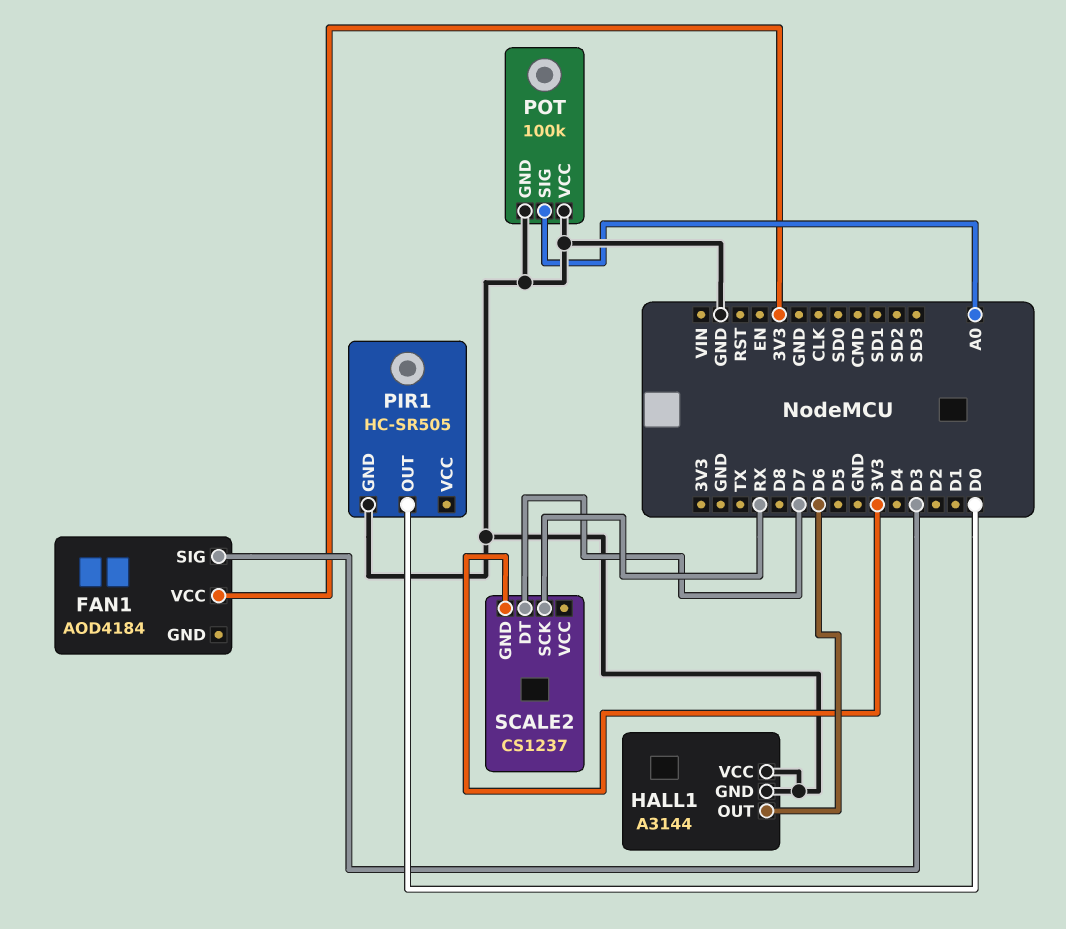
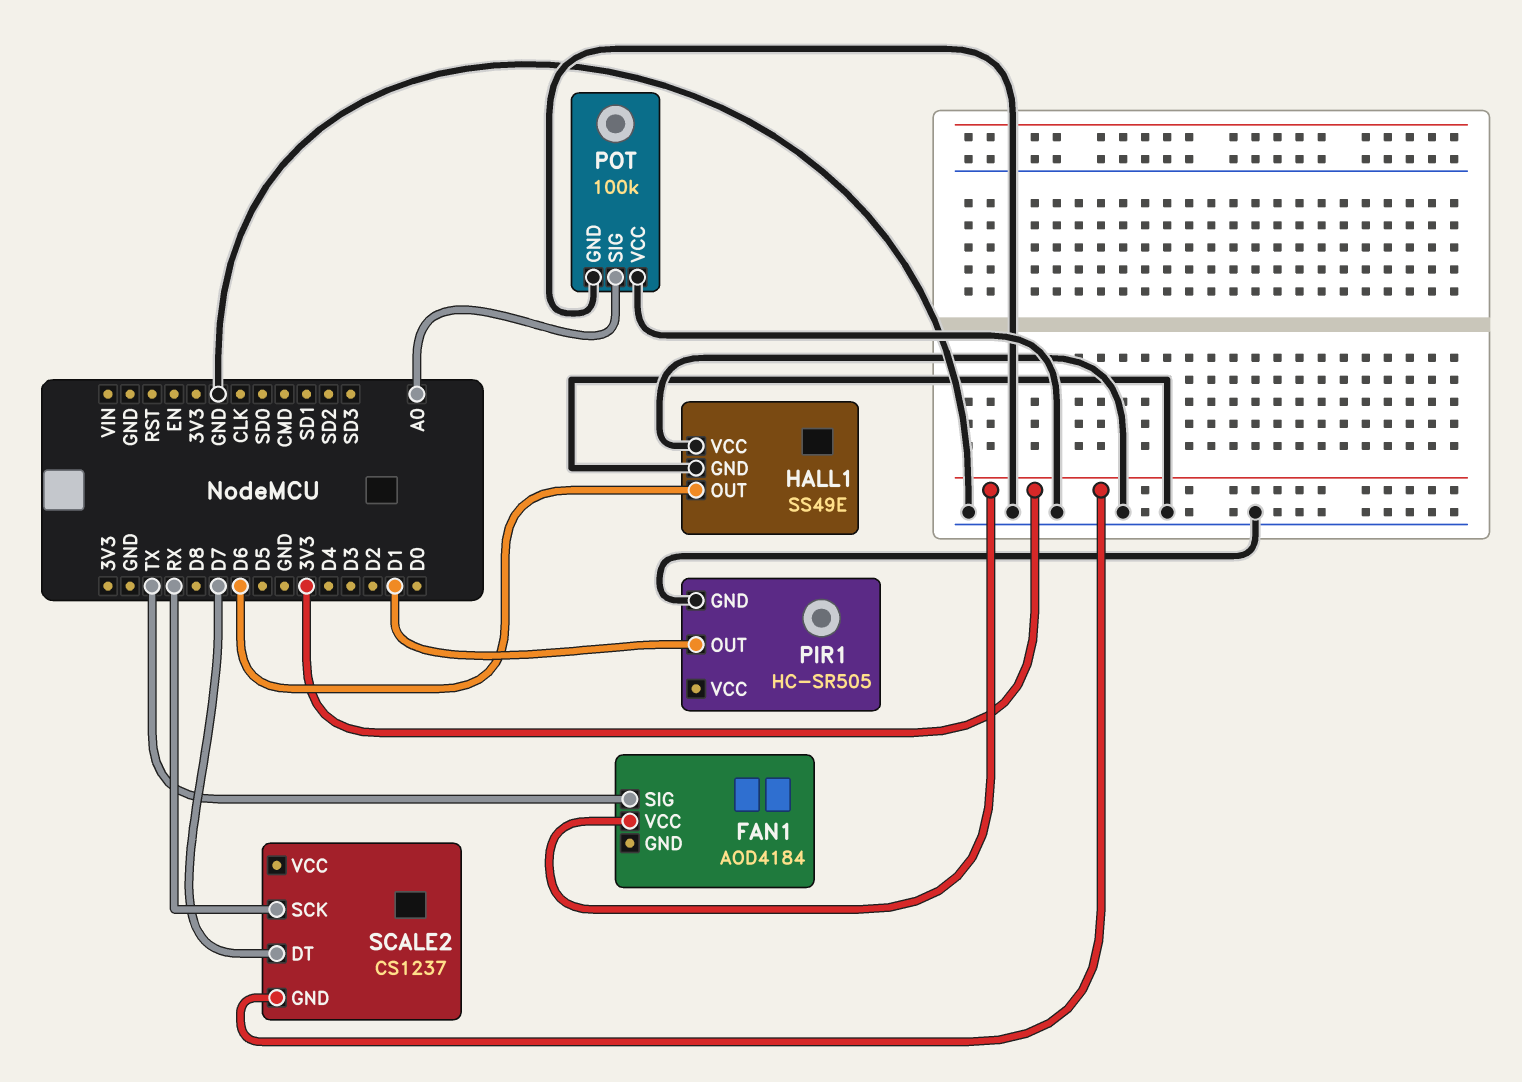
FAN1 pin SIG: D3 -> TX
HALL1: A3144 -> SS49E
PIR1 pin OUT: D0 -> D1

